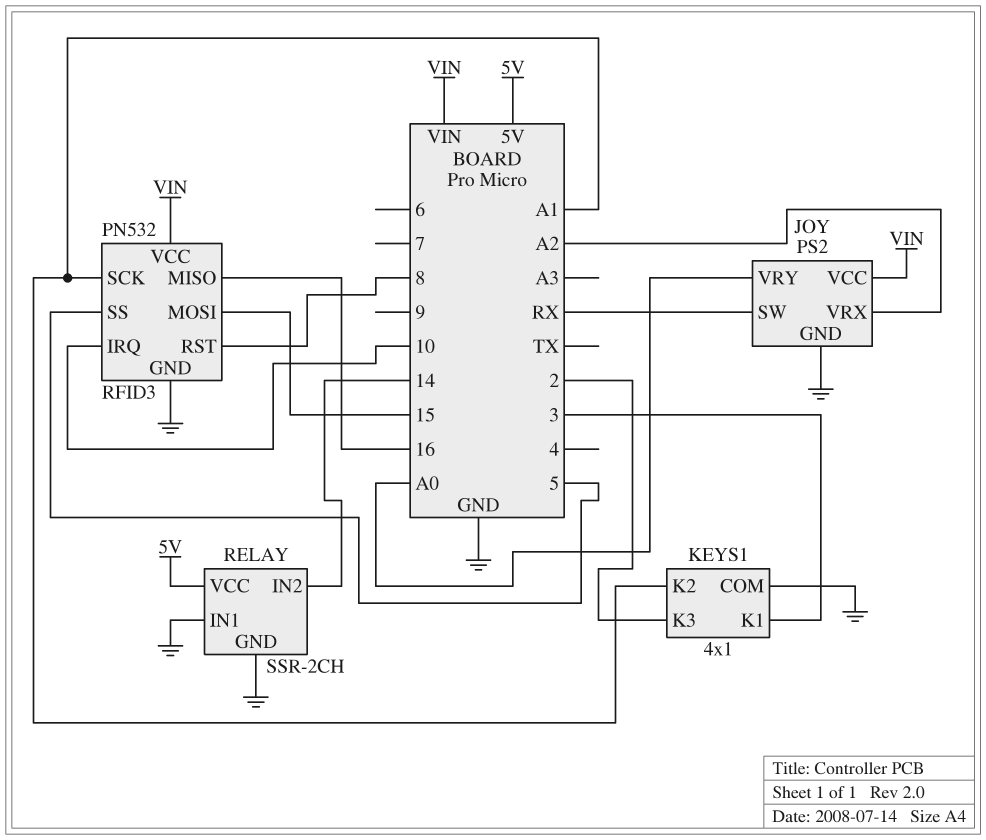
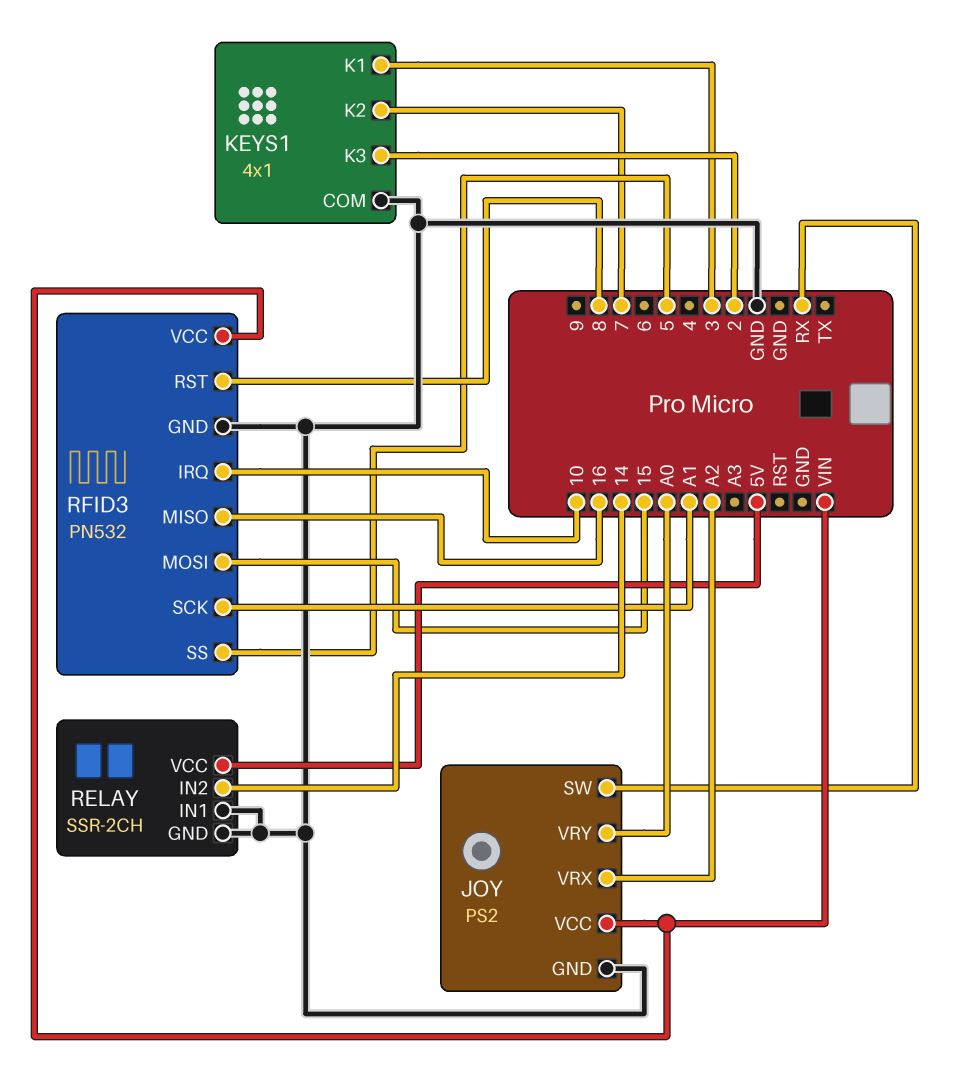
KEYS1 pin K2: A1 -> 7

